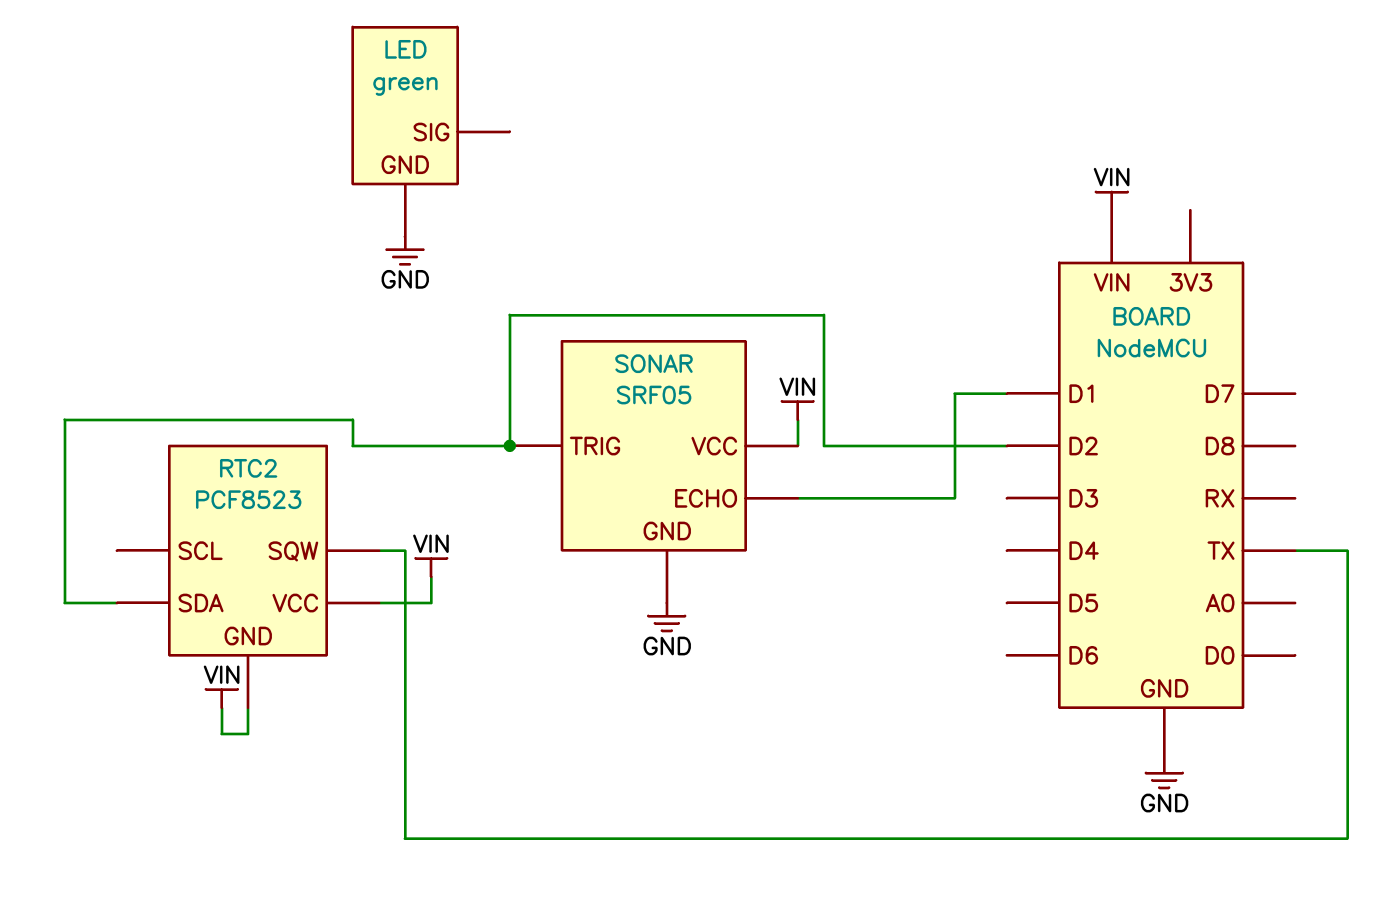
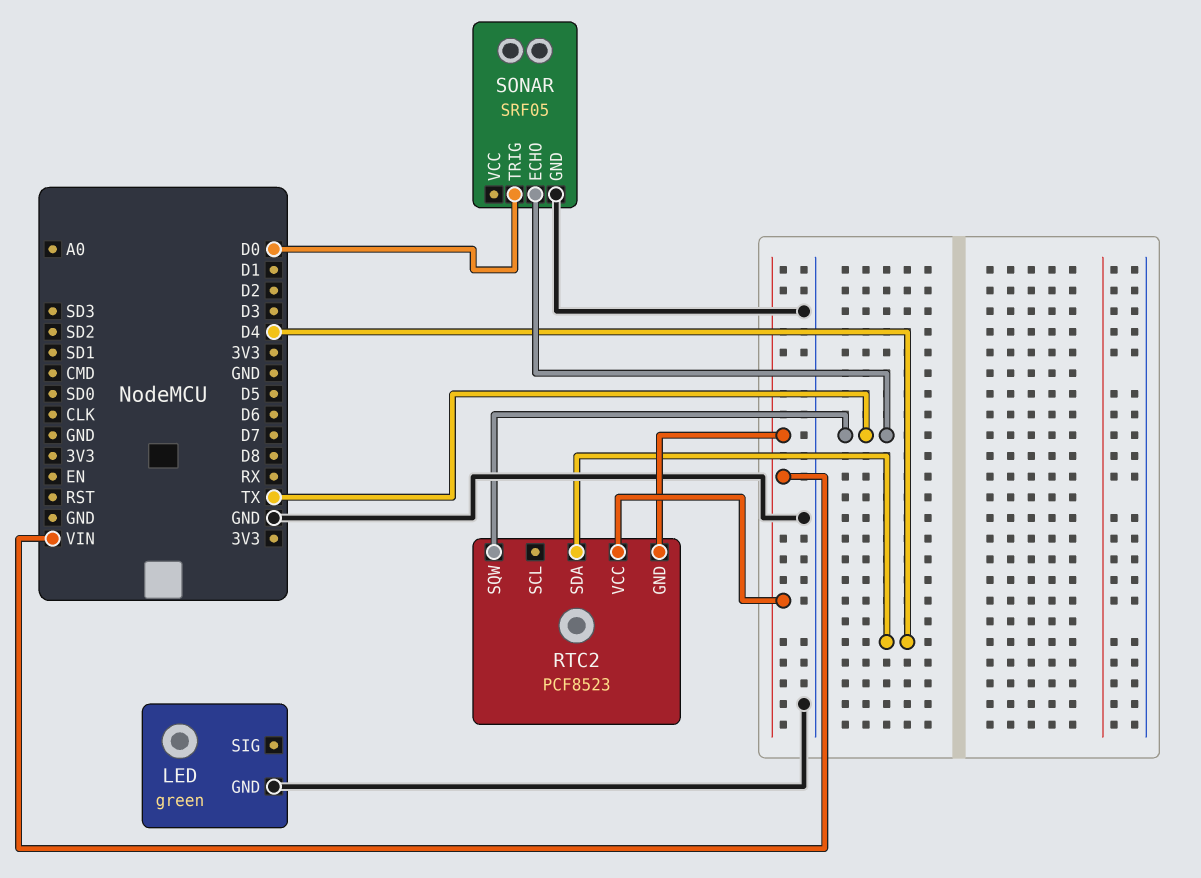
RTC2 pin SDA: D2 -> D4
SONAR pin ECHO: D1 -> TX
SONAR pin TRIG: D2 -> D0
SONAR pin VCC: VIN -> none

